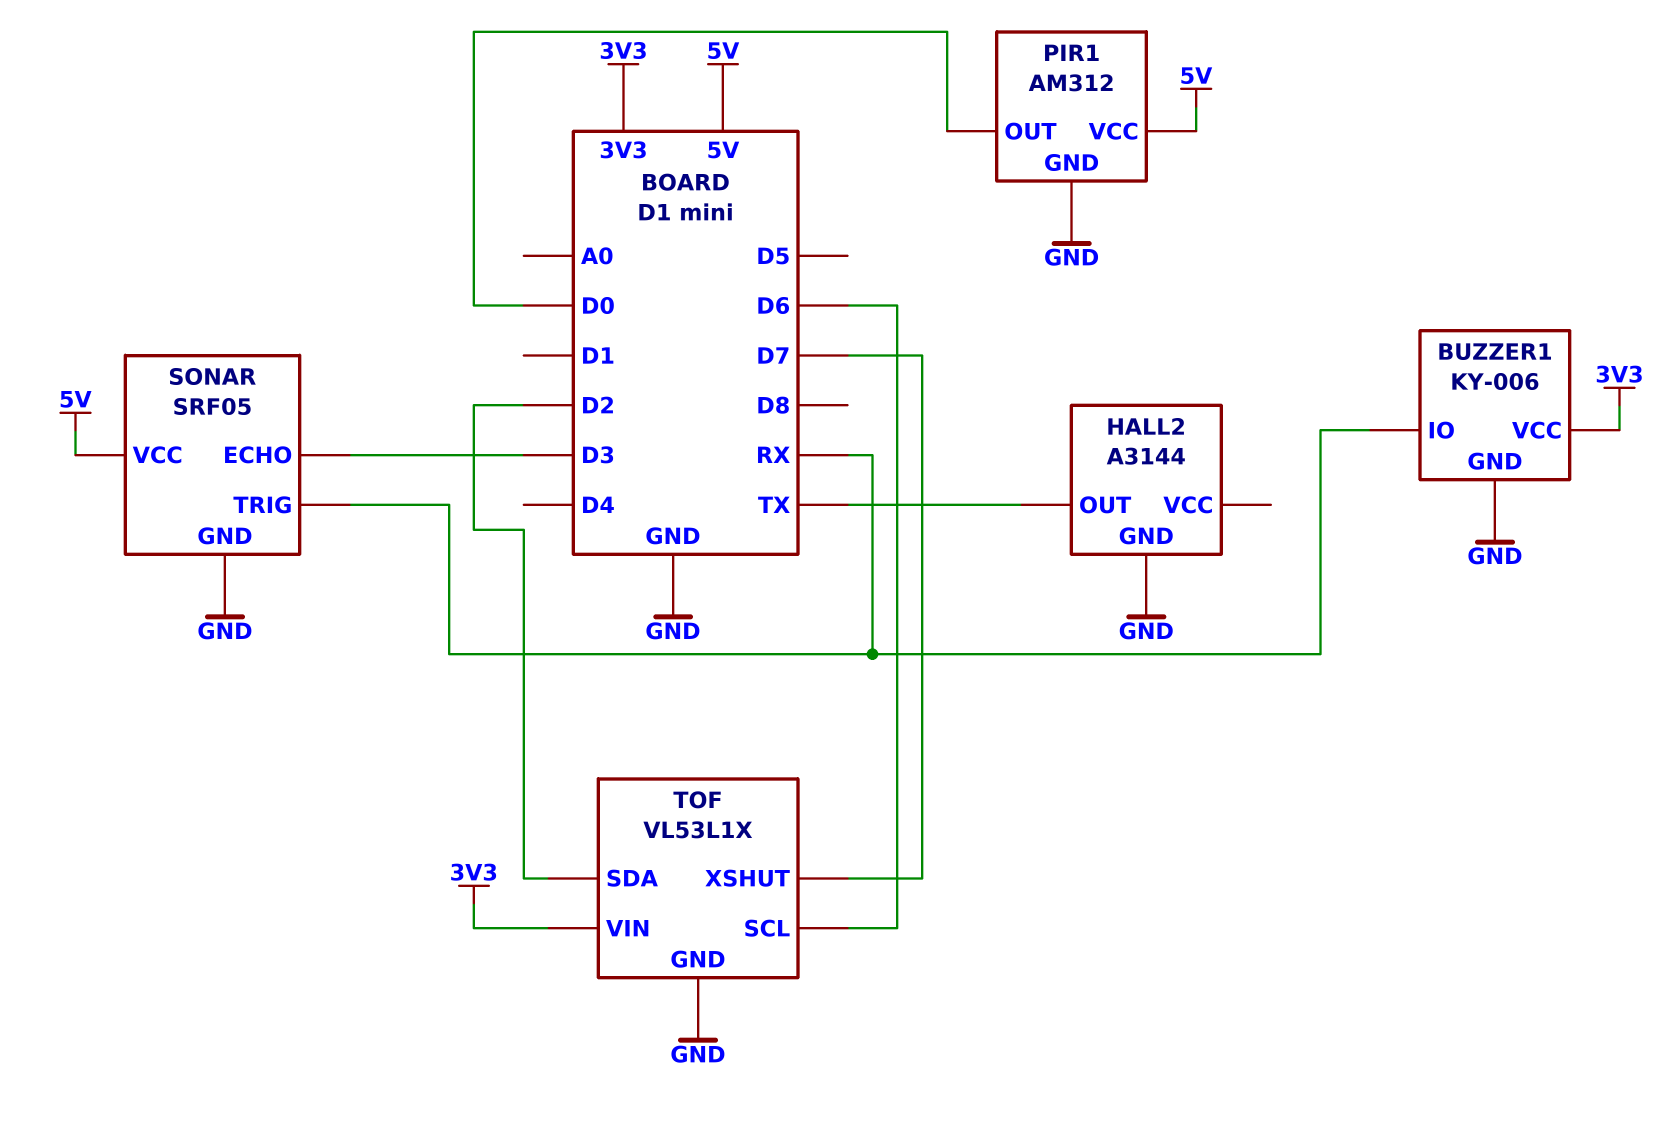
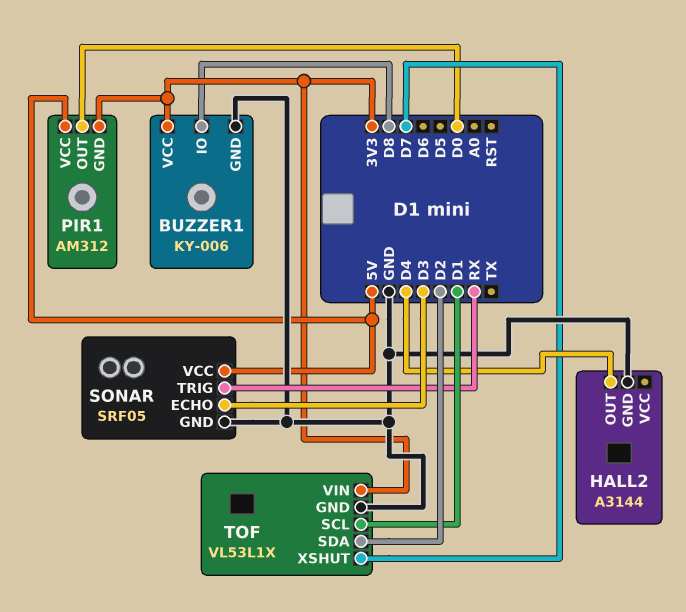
BUZZER1 pin IO: RX -> D8
HALL2 pin OUT: TX -> D4
PIR1 pin GND: GND -> 3V3
TOF pin SCL: D6 -> D1

